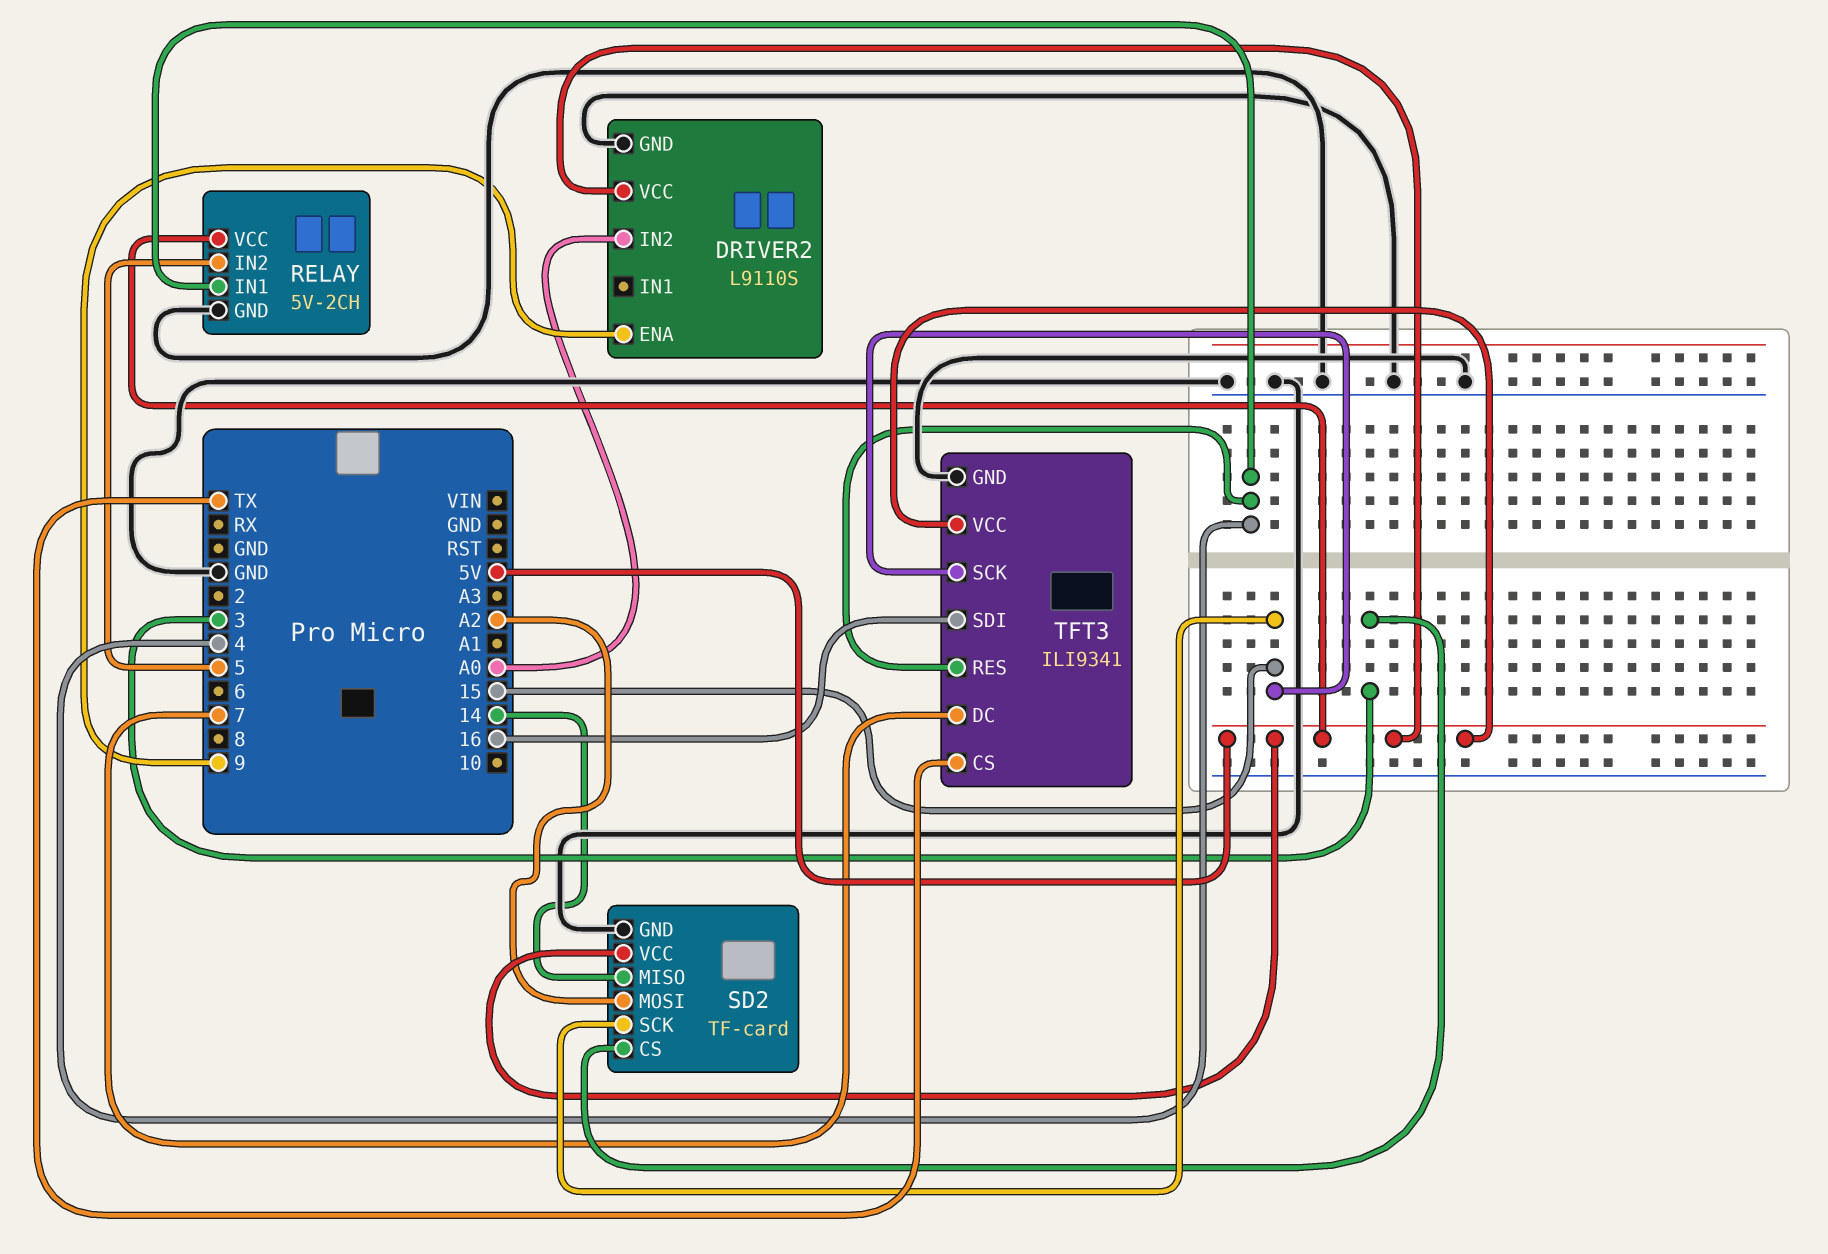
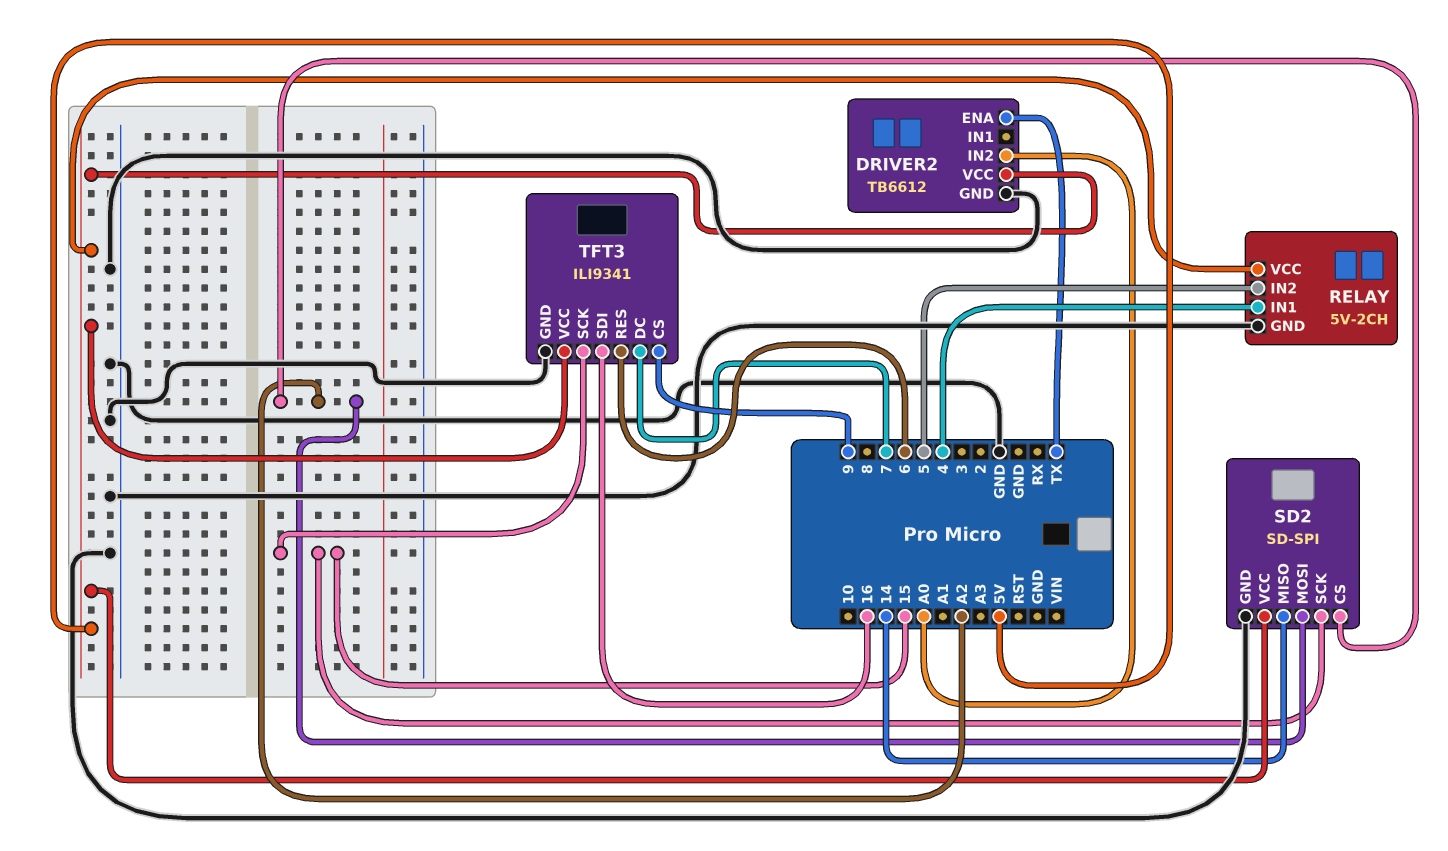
DRIVER2: L9110S -> TB6612
DRIVER2 pin ENA: 9 -> TX
SD2: TF-card -> SD-SPI
SD2 pin CS: 3 -> A2
TFT3 pin CS: TX -> 9
TFT3 pin RES: 4 -> 6

